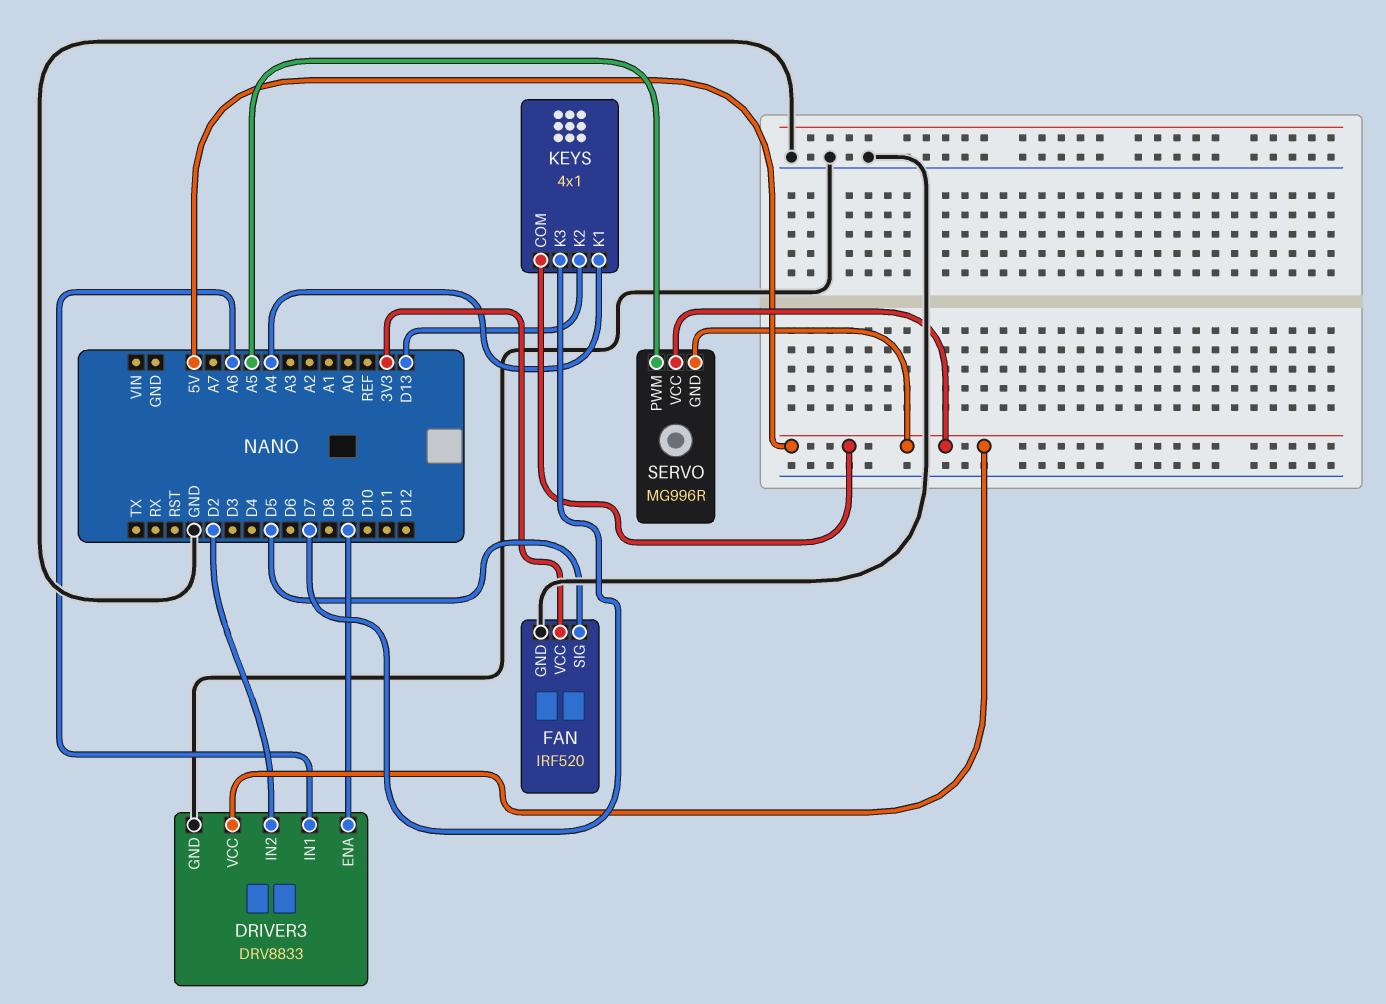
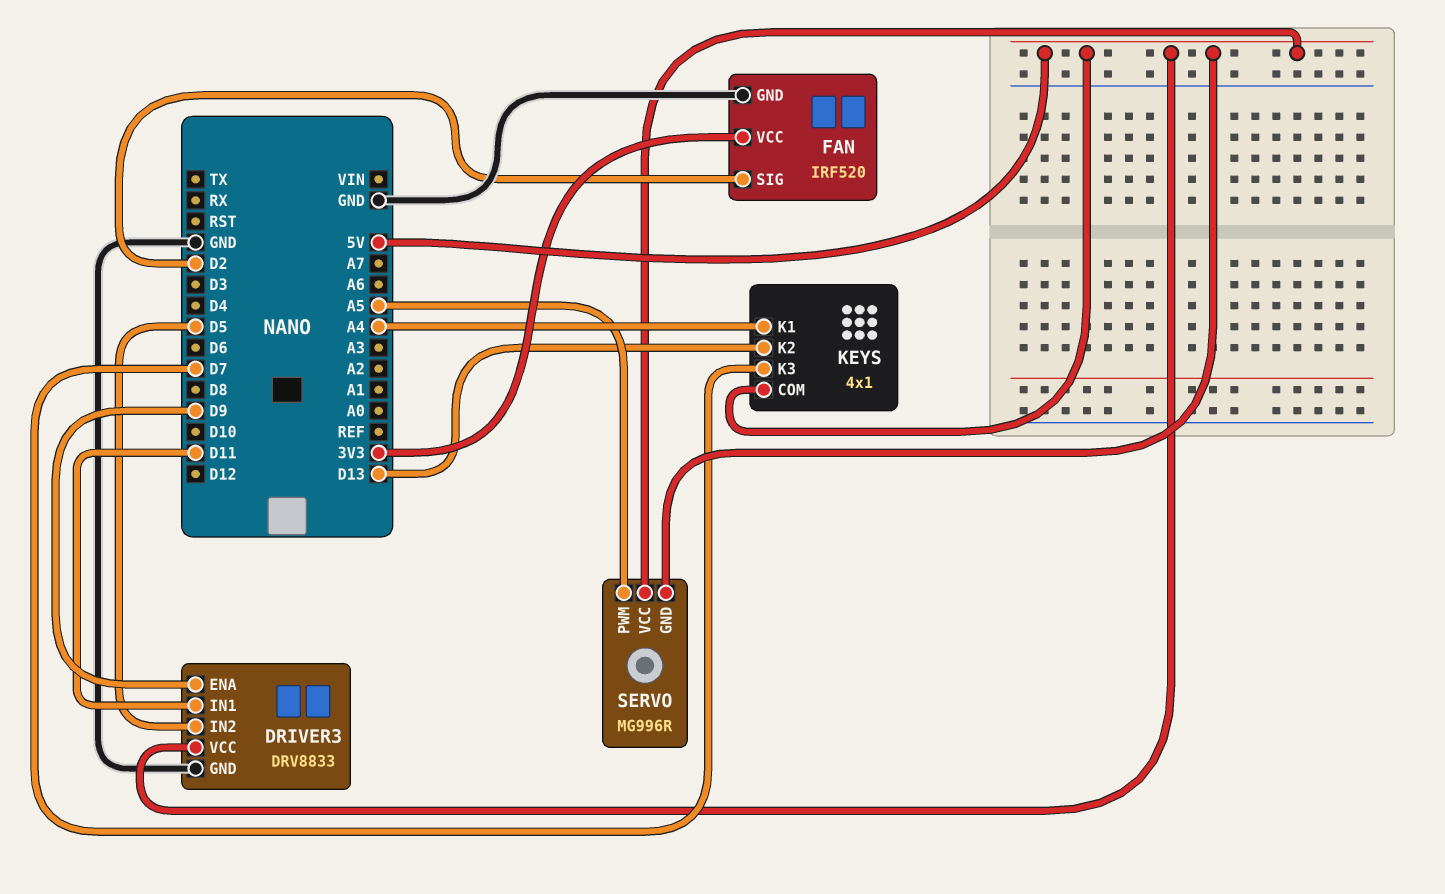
DRIVER3 pin IN1: A6 -> D11
DRIVER3 pin IN2: D2 -> D5
FAN pin SIG: D5 -> D2

